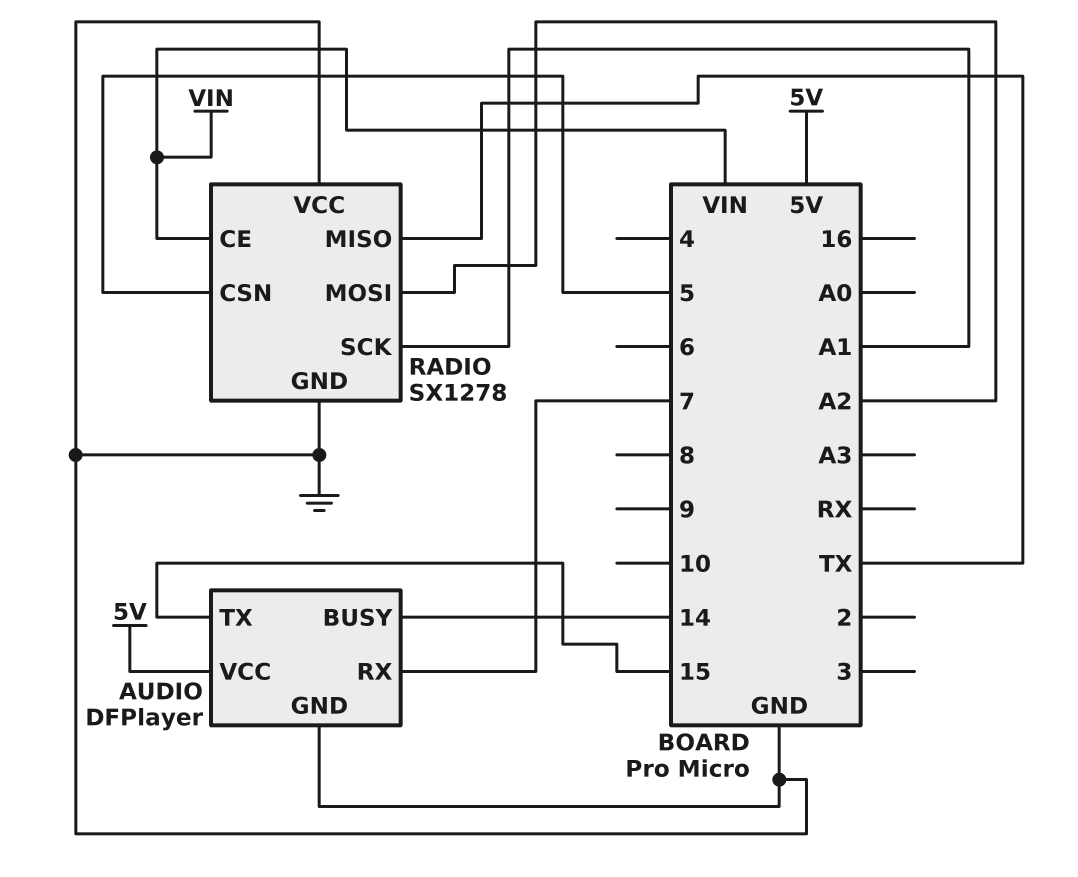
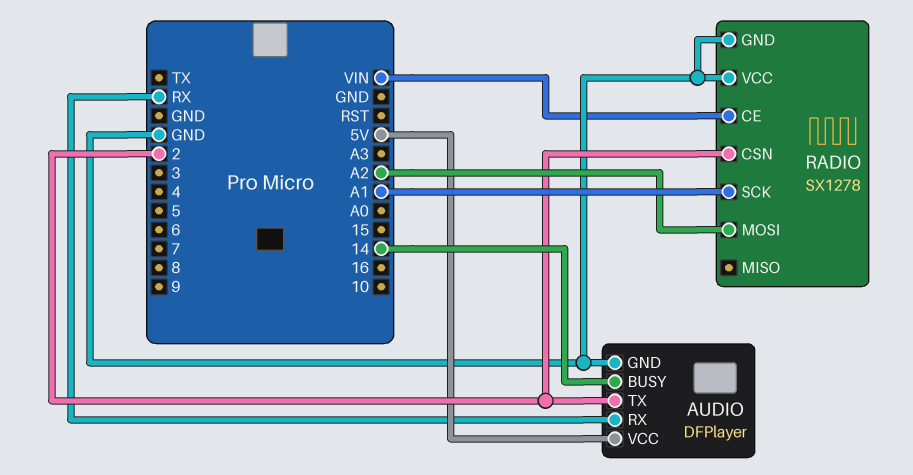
AUDIO pin RX: 7 -> RX
AUDIO pin TX: 15 -> 2
RADIO pin CSN: 5 -> 2
RADIO pin MISO: TX -> none

